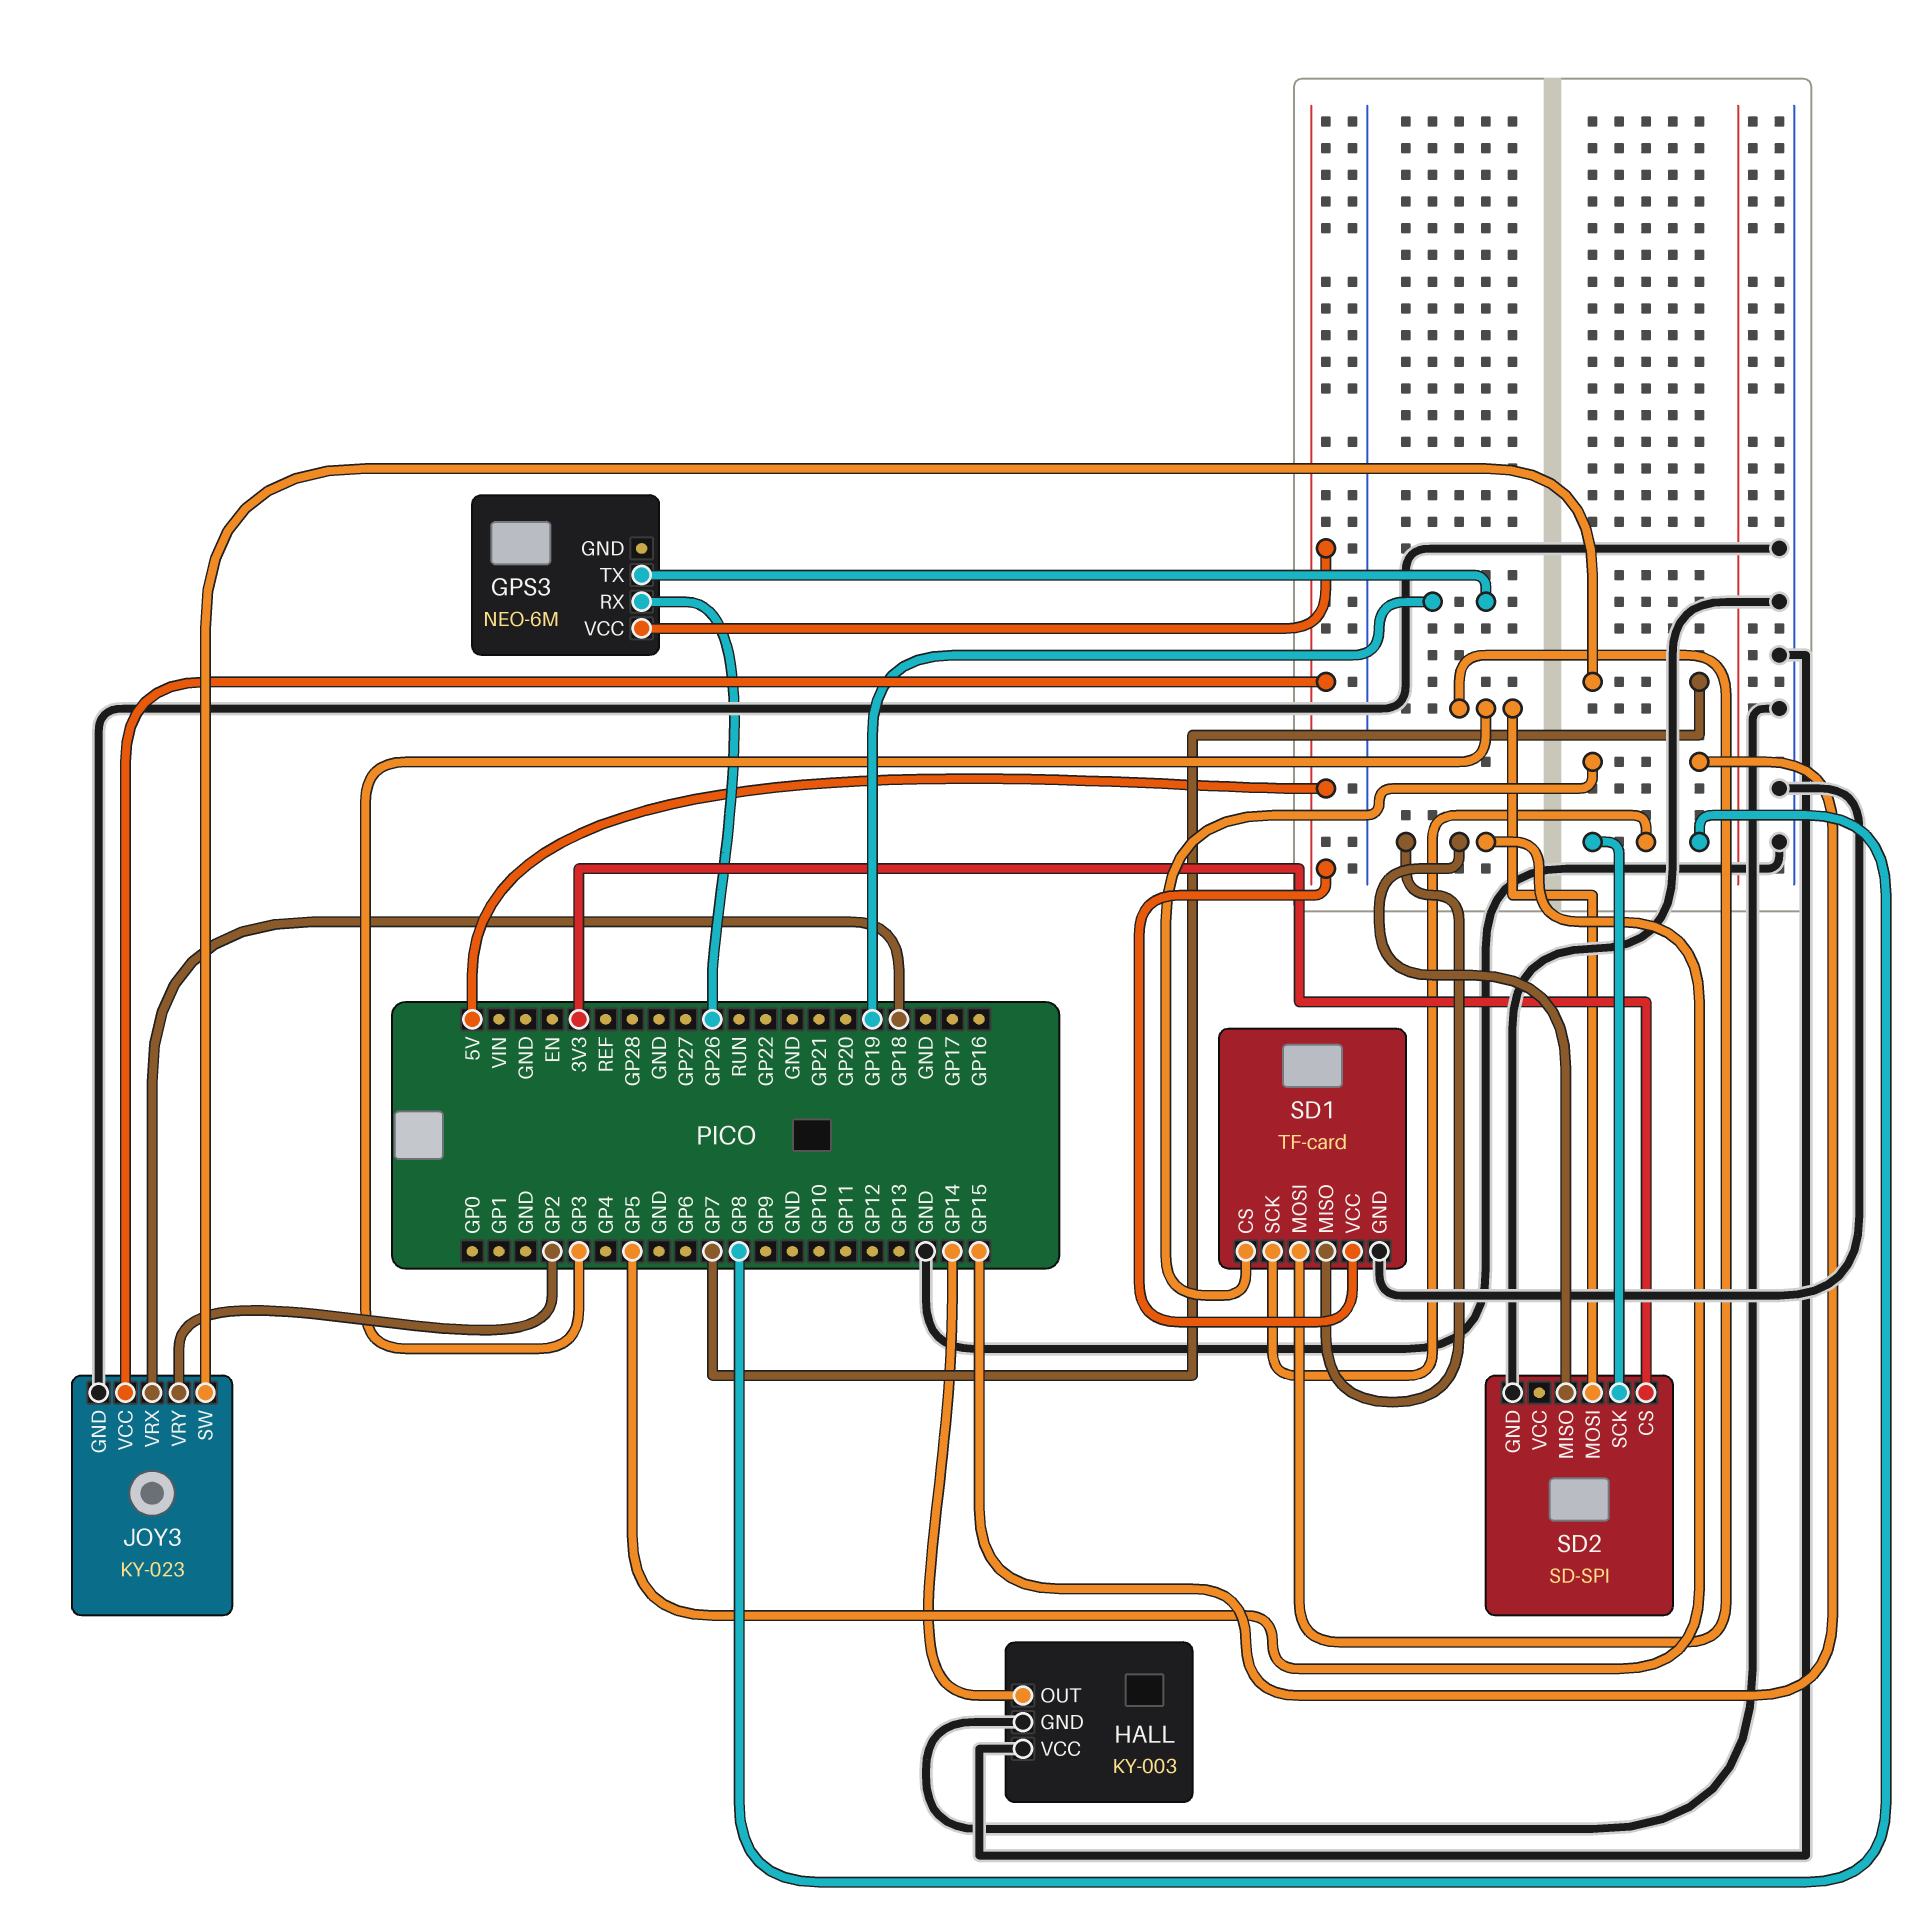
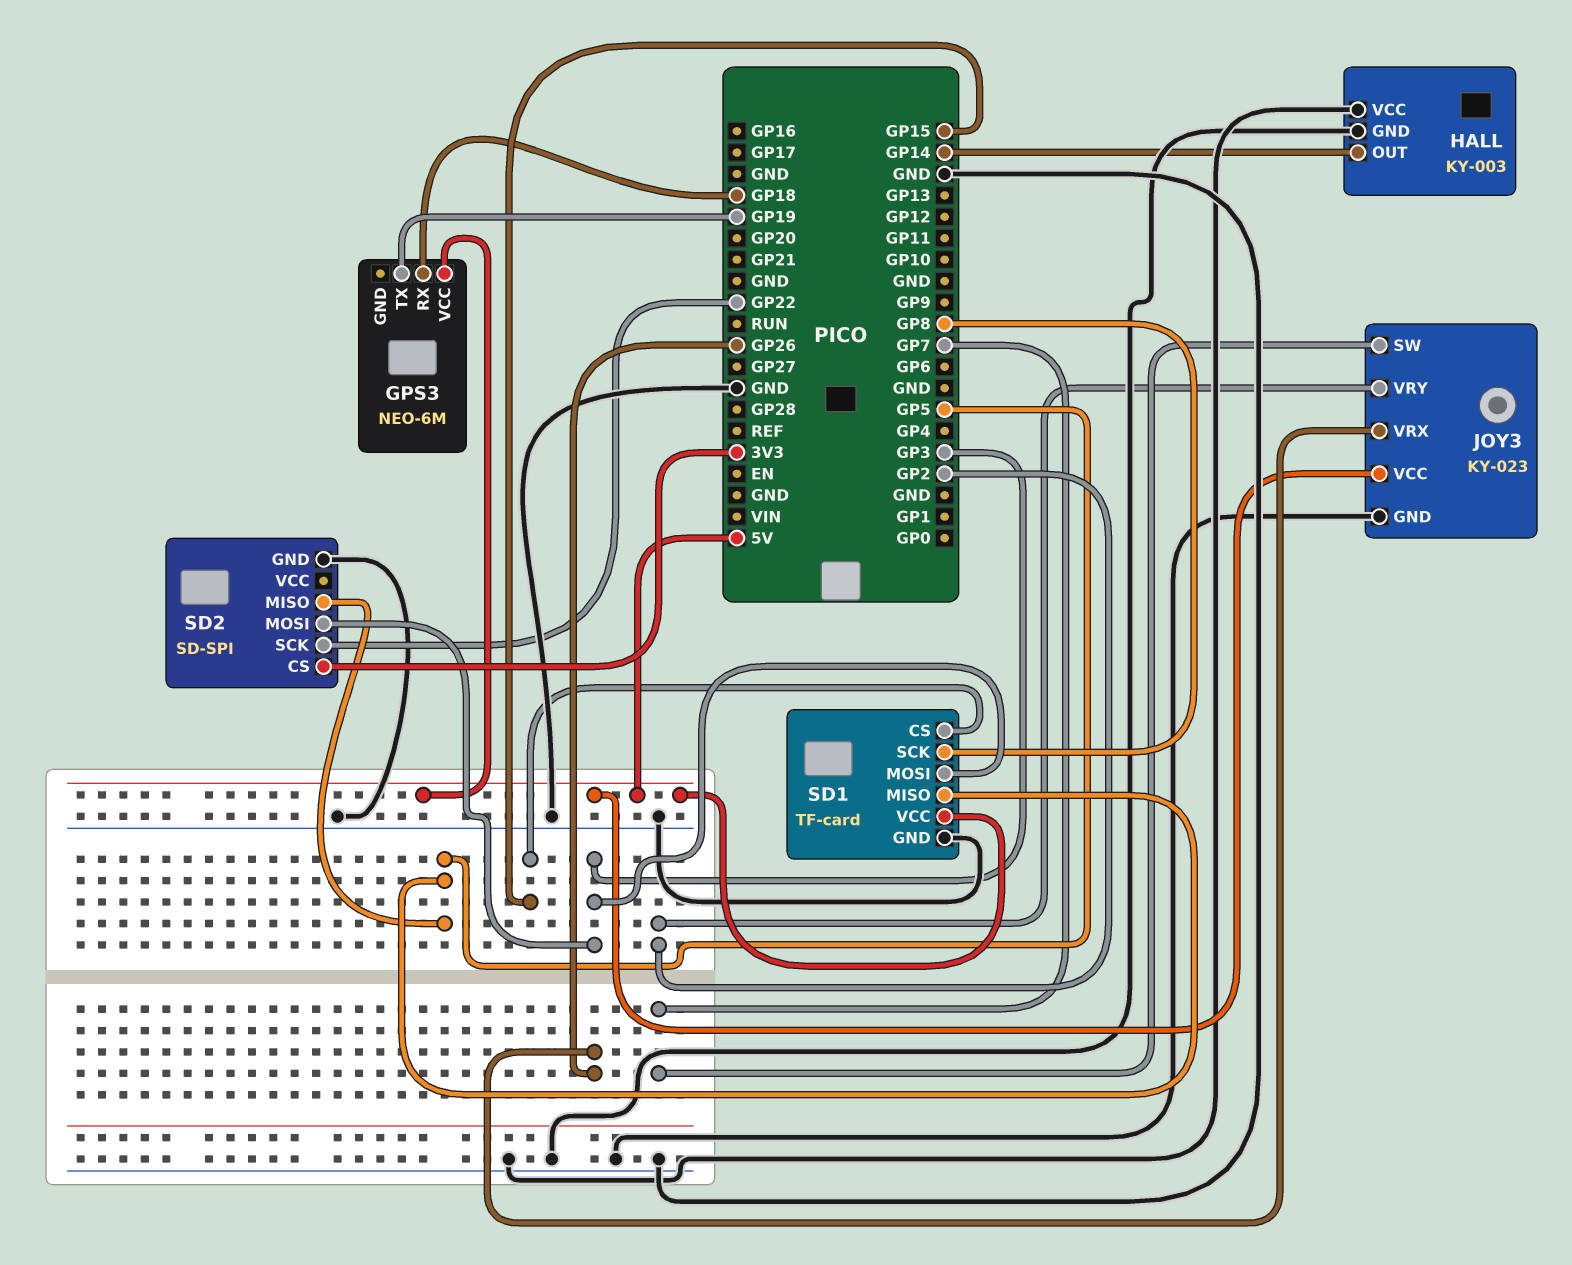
GPS3 pin RX: GP26 -> GP18
JOY3 pin VRX: GP18 -> GP26
SD2 pin SCK: GP8 -> GP22

